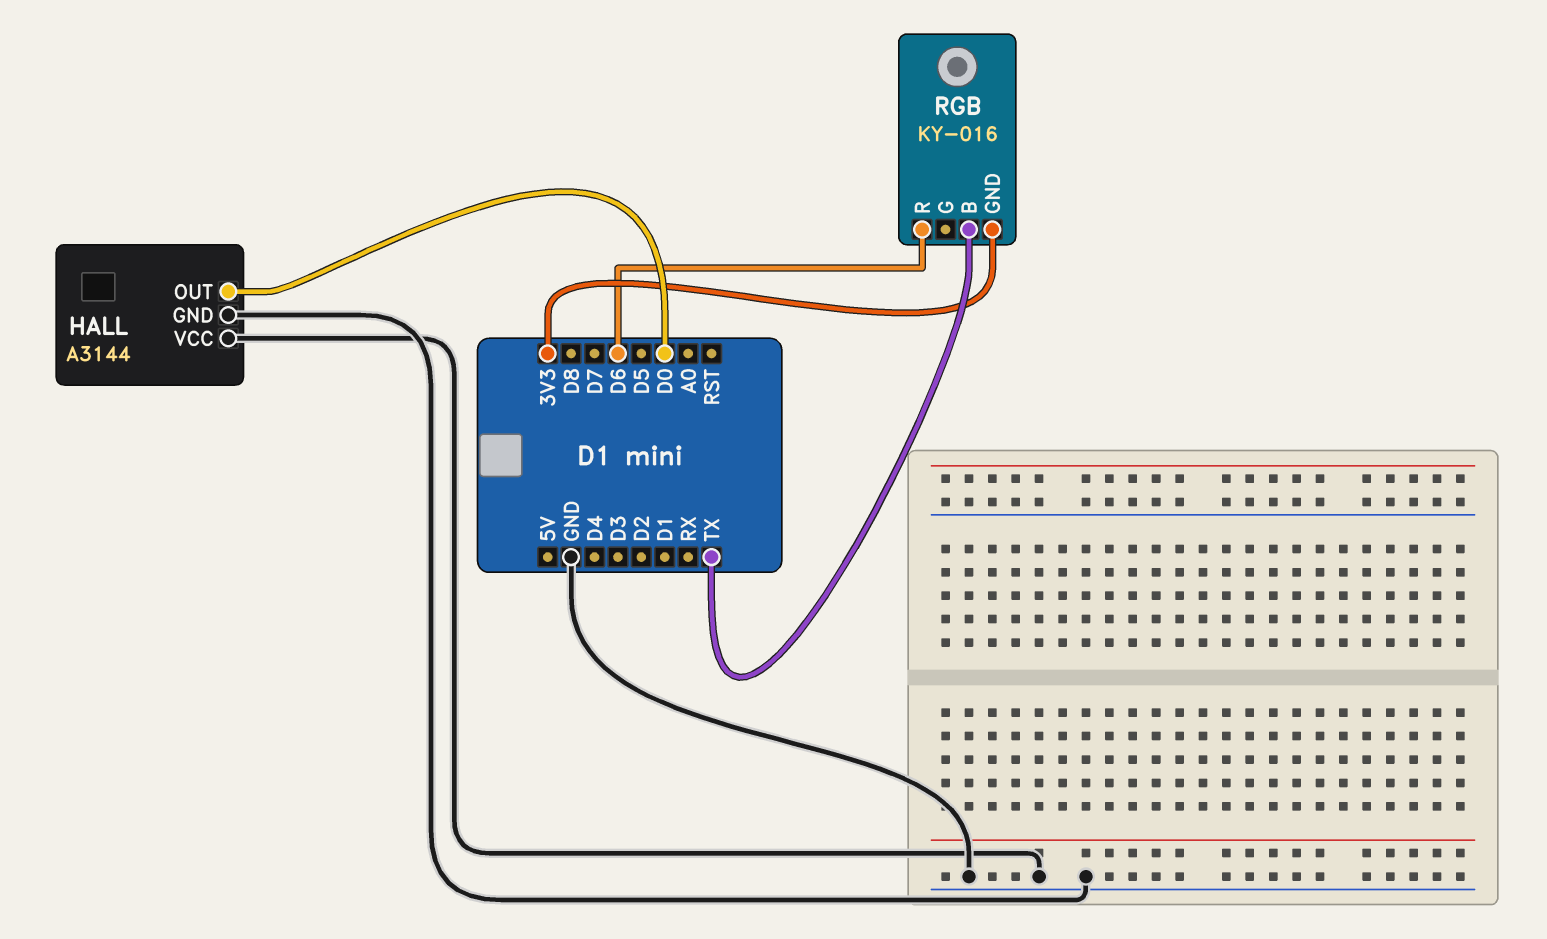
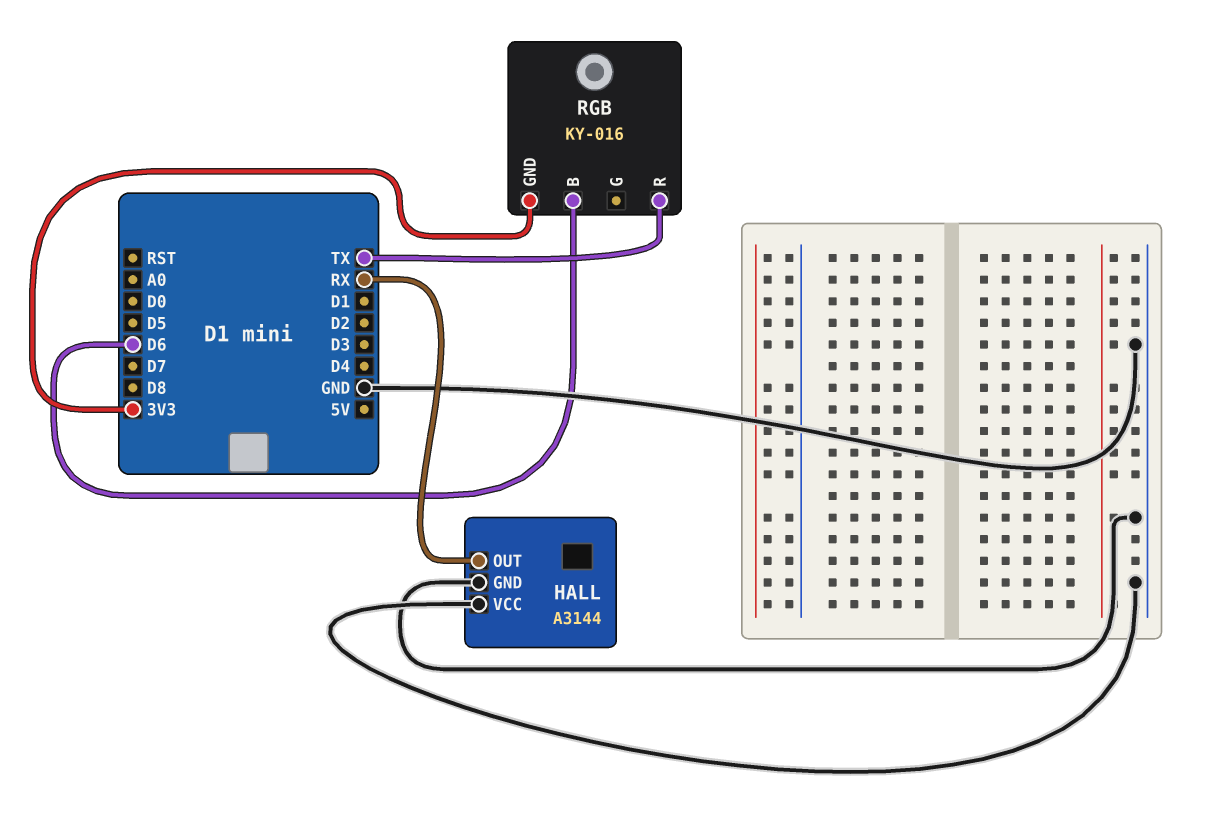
HALL pin OUT: D0 -> RX
RGB pin B: TX -> D6
RGB pin R: D6 -> TX

